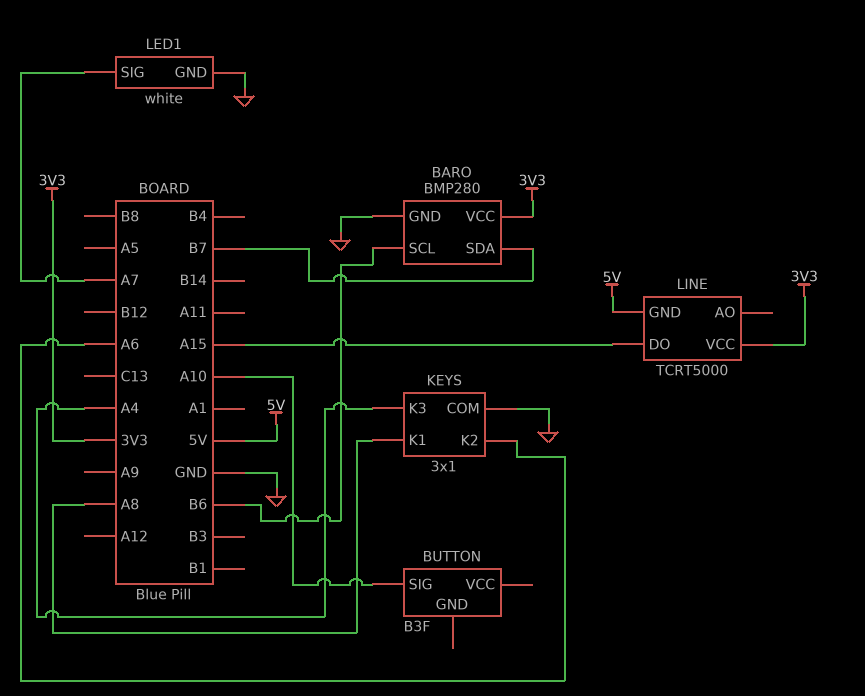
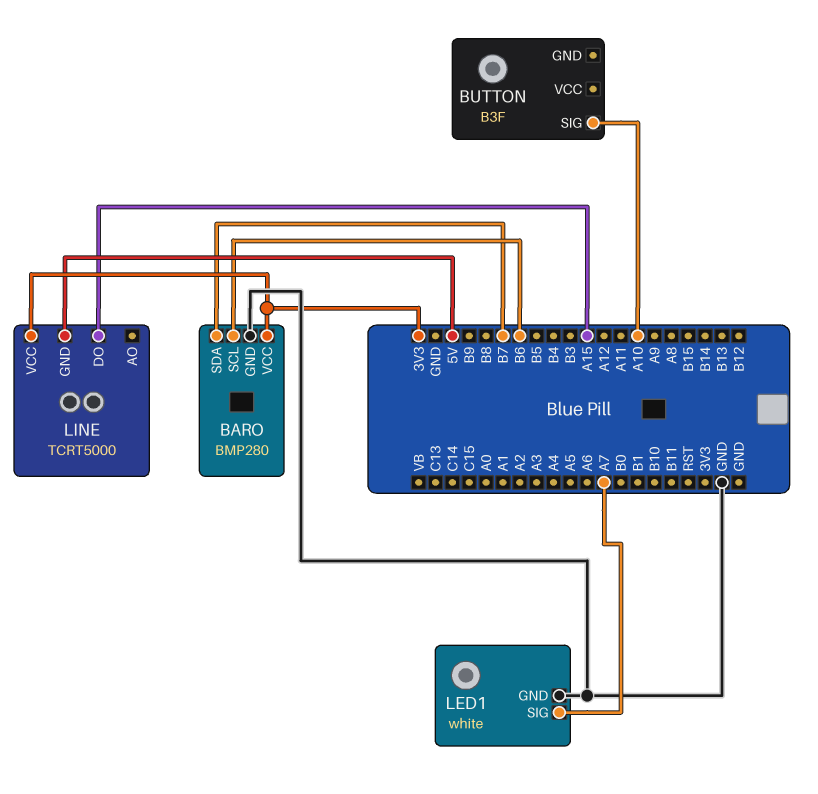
KEYS: 3x1 -> none
KEYS pin COM: GND -> none
KEYS pin K1: A8 -> none
KEYS pin K2: A6 -> none
KEYS pin K3: A4 -> none

